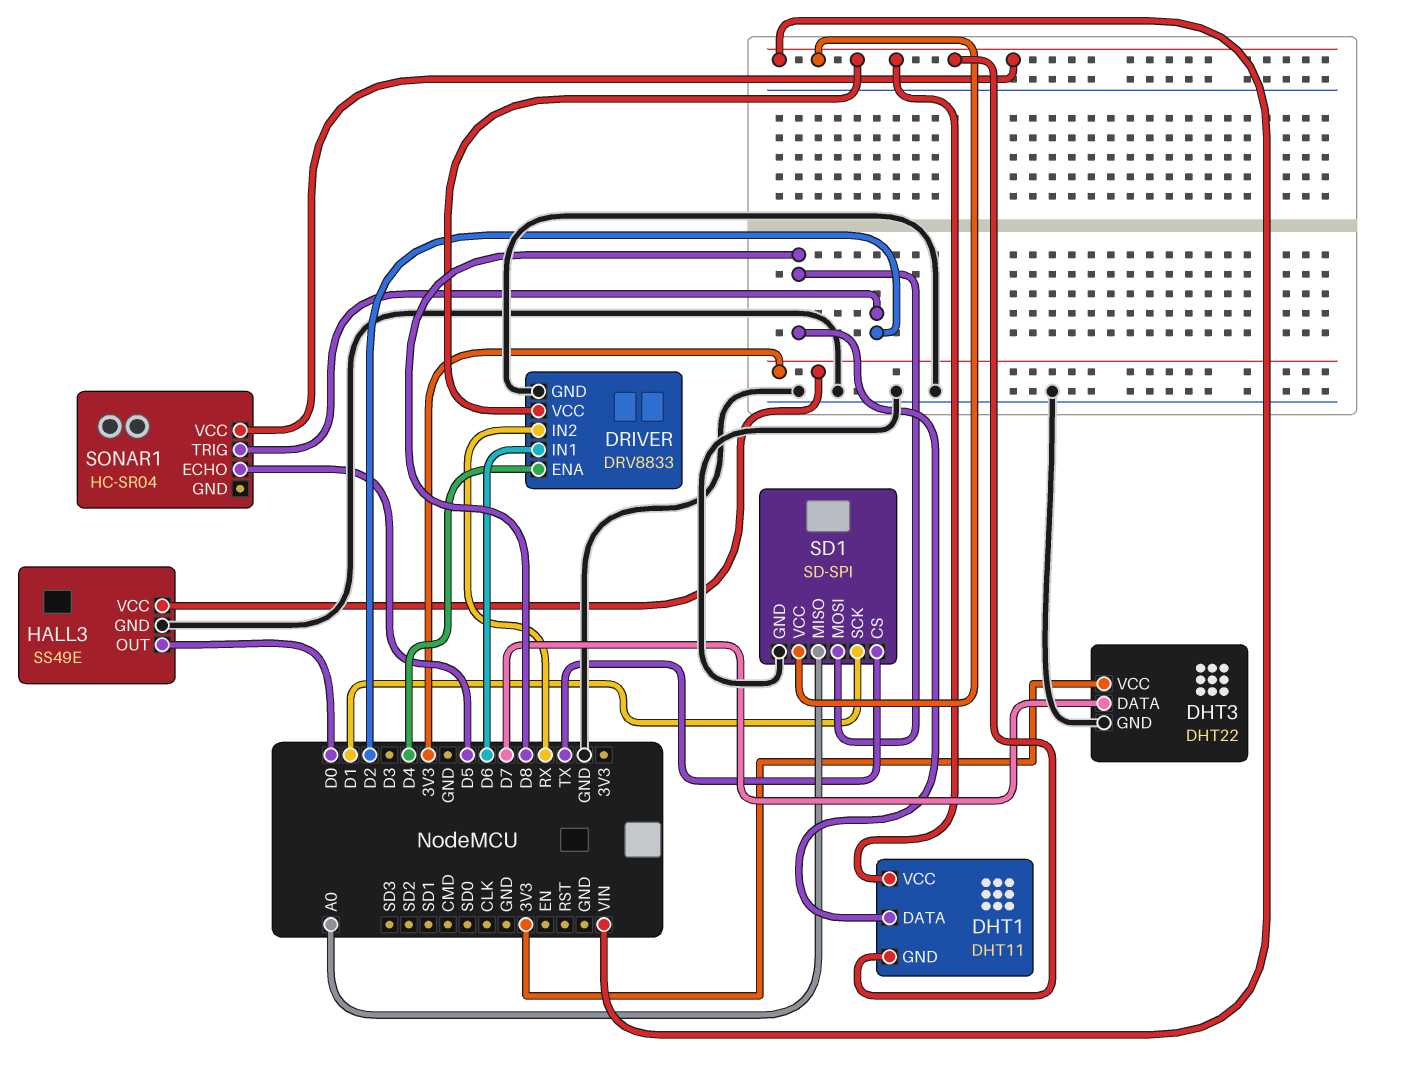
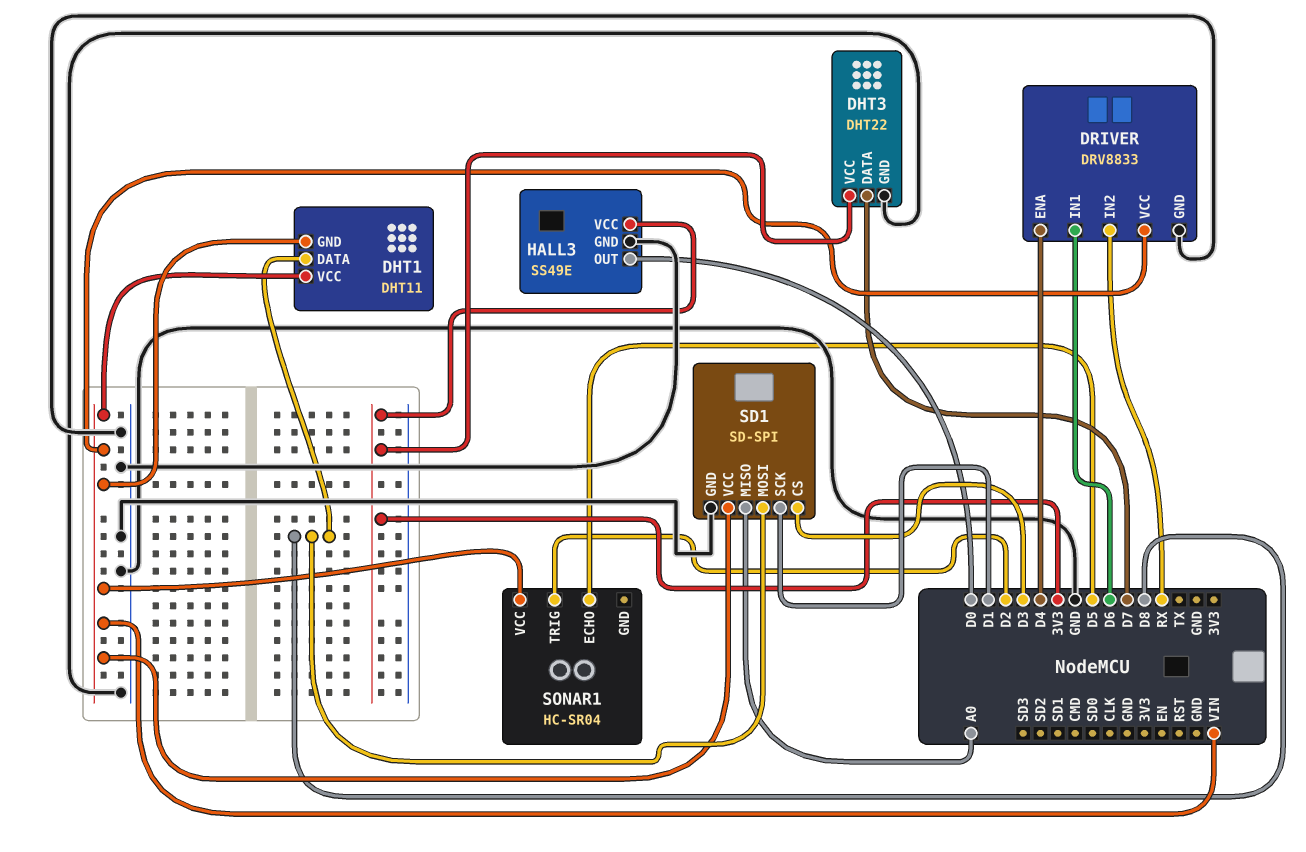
SD1 pin CS: TX -> D3

